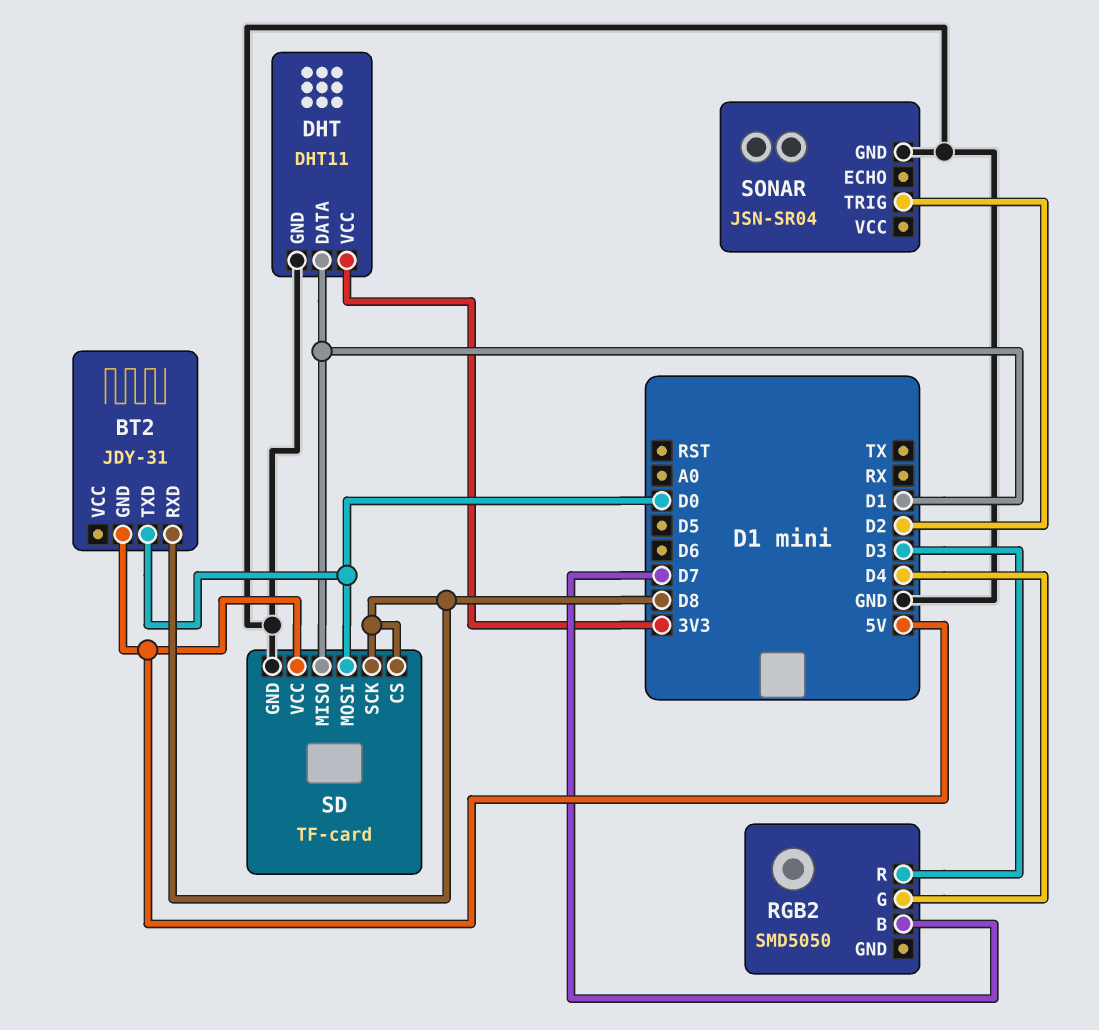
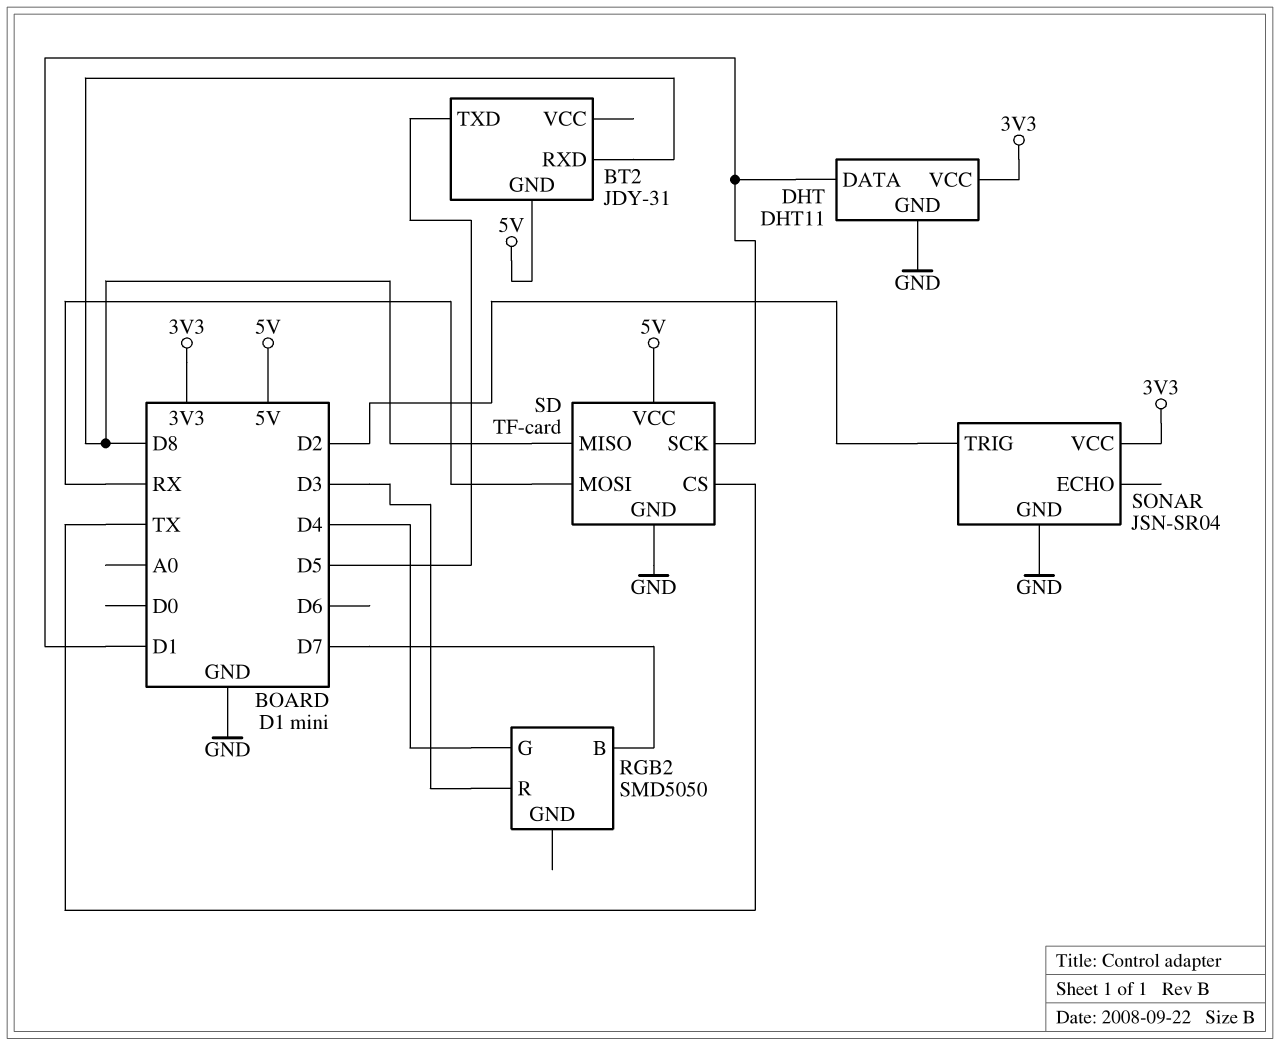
BT2 pin TXD: D0 -> D5
SD pin CS: D8 -> TX
SD pin MISO: D1 -> D8
SD pin MOSI: D0 -> RX
SD pin SCK: D8 -> D1
SONAR pin VCC: none -> 3V3

